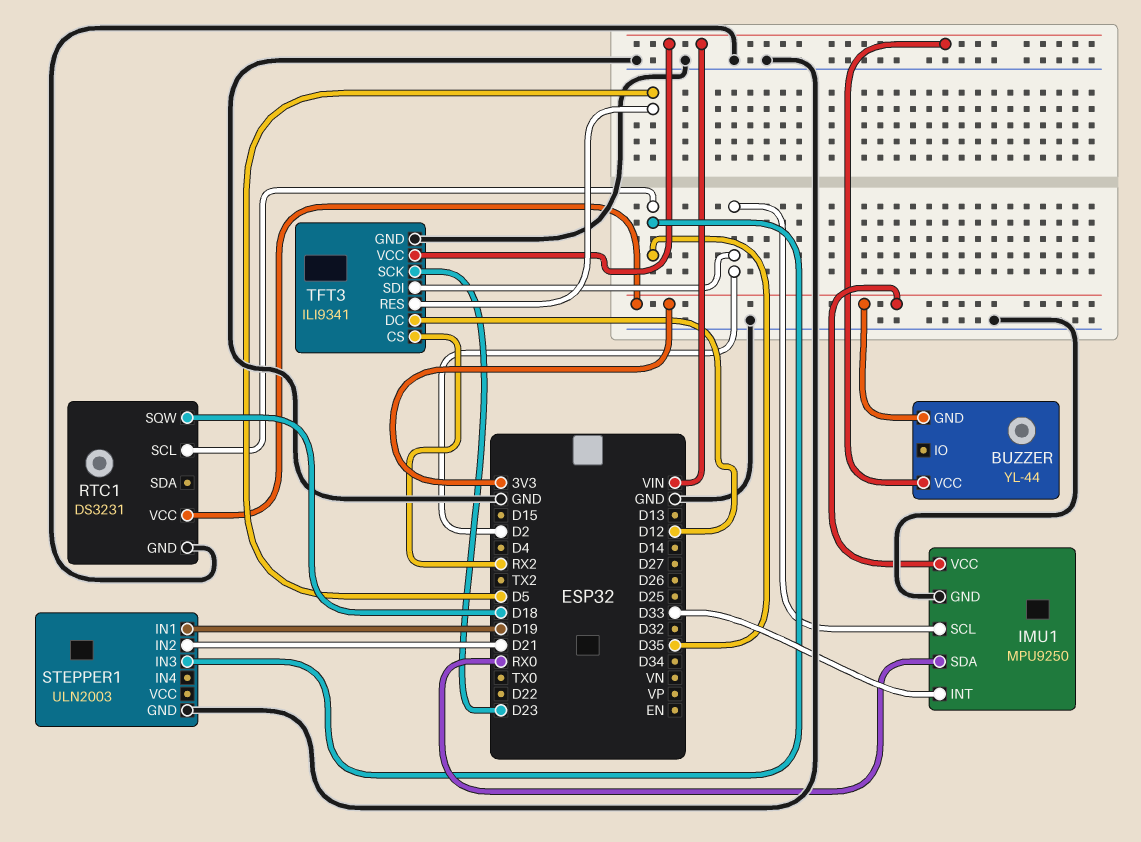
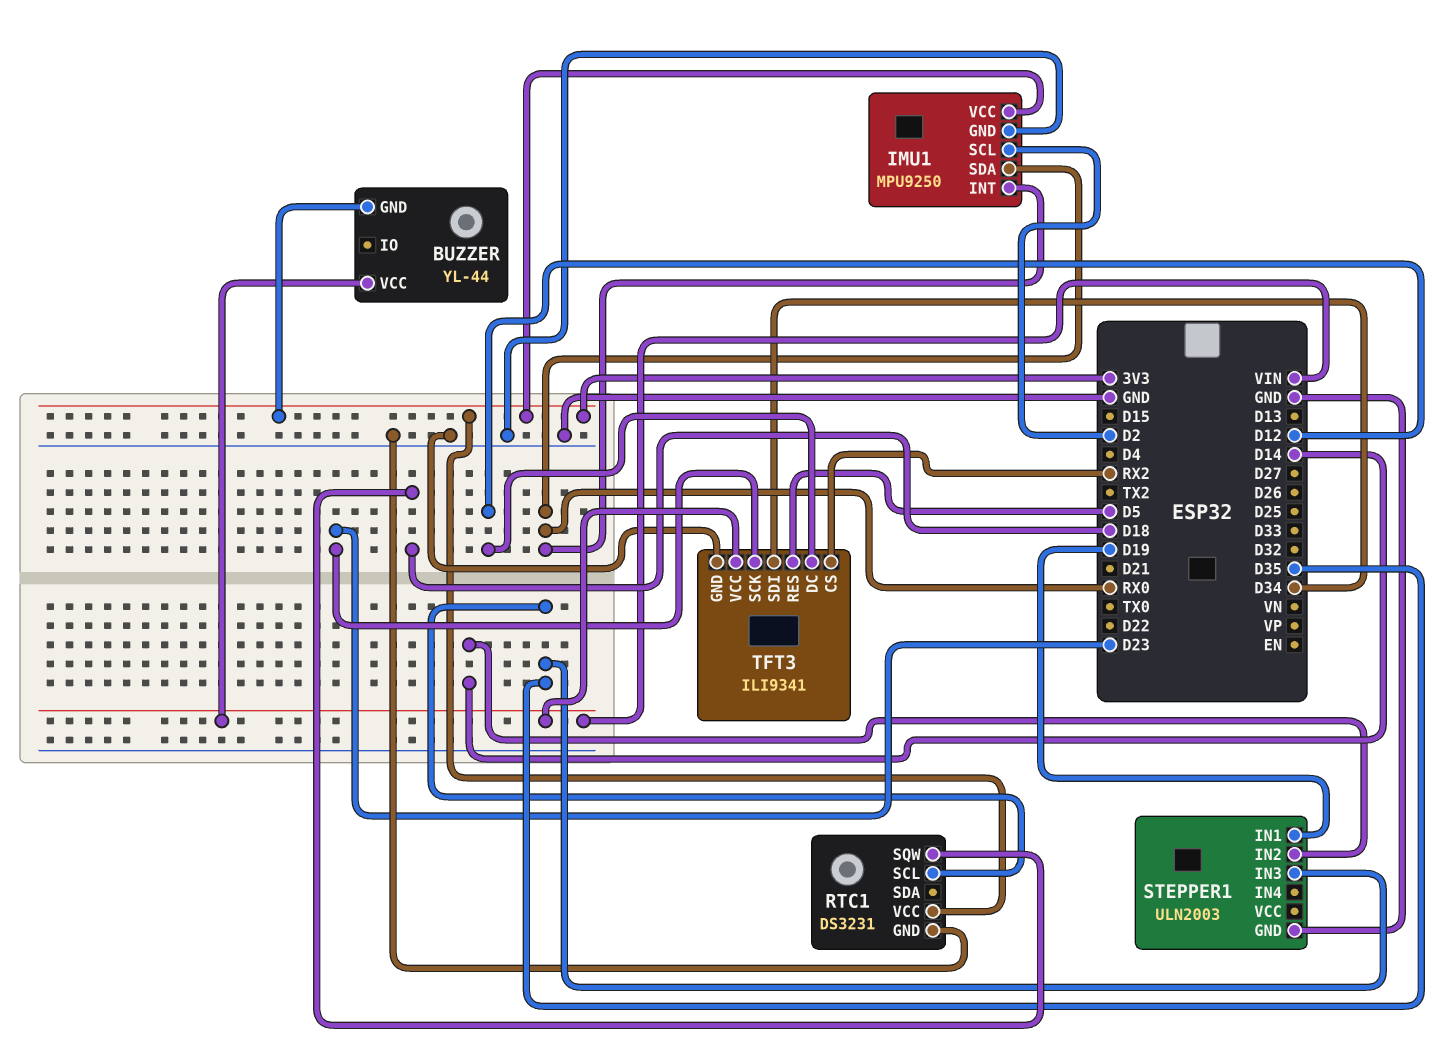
IMU1 pin INT: D33 -> RX0
STEPPER1 pin IN2: D21 -> D14
TFT3 pin SDI: D2 -> D34

